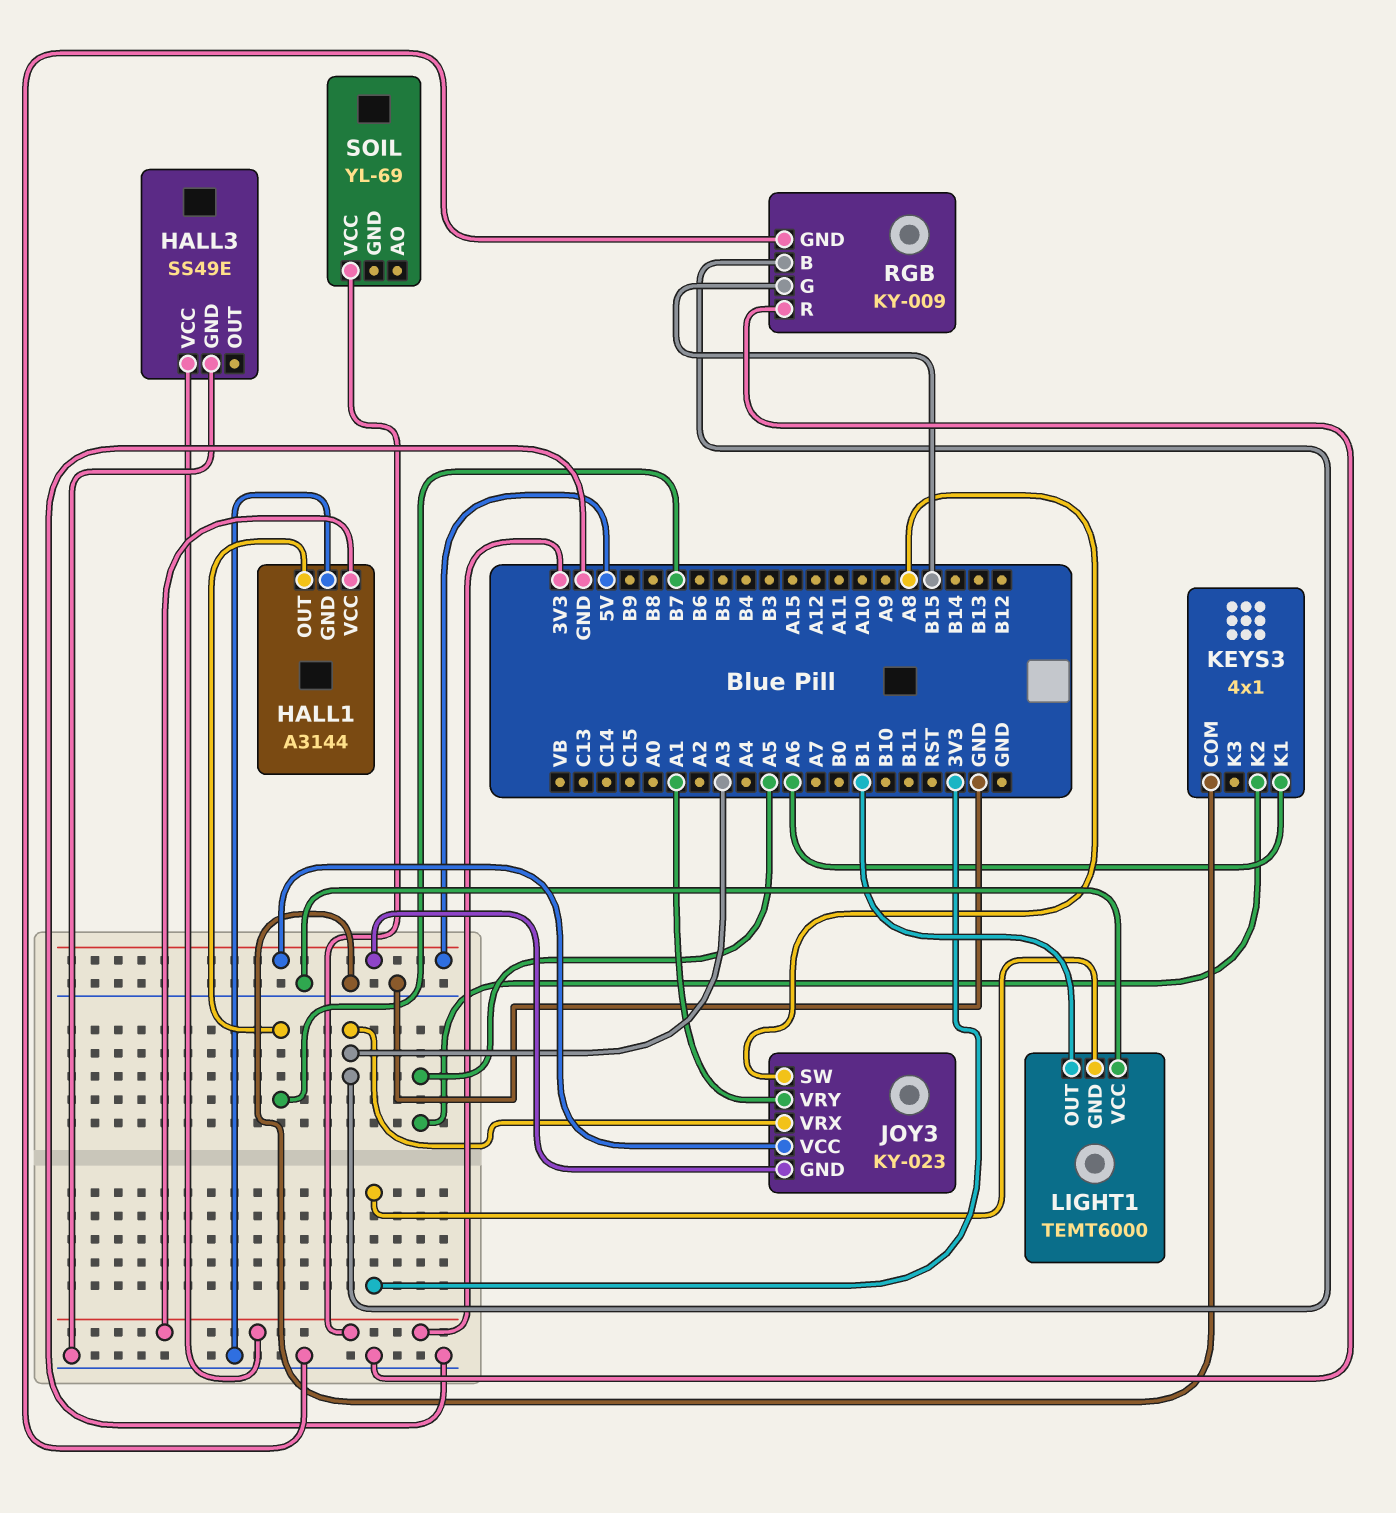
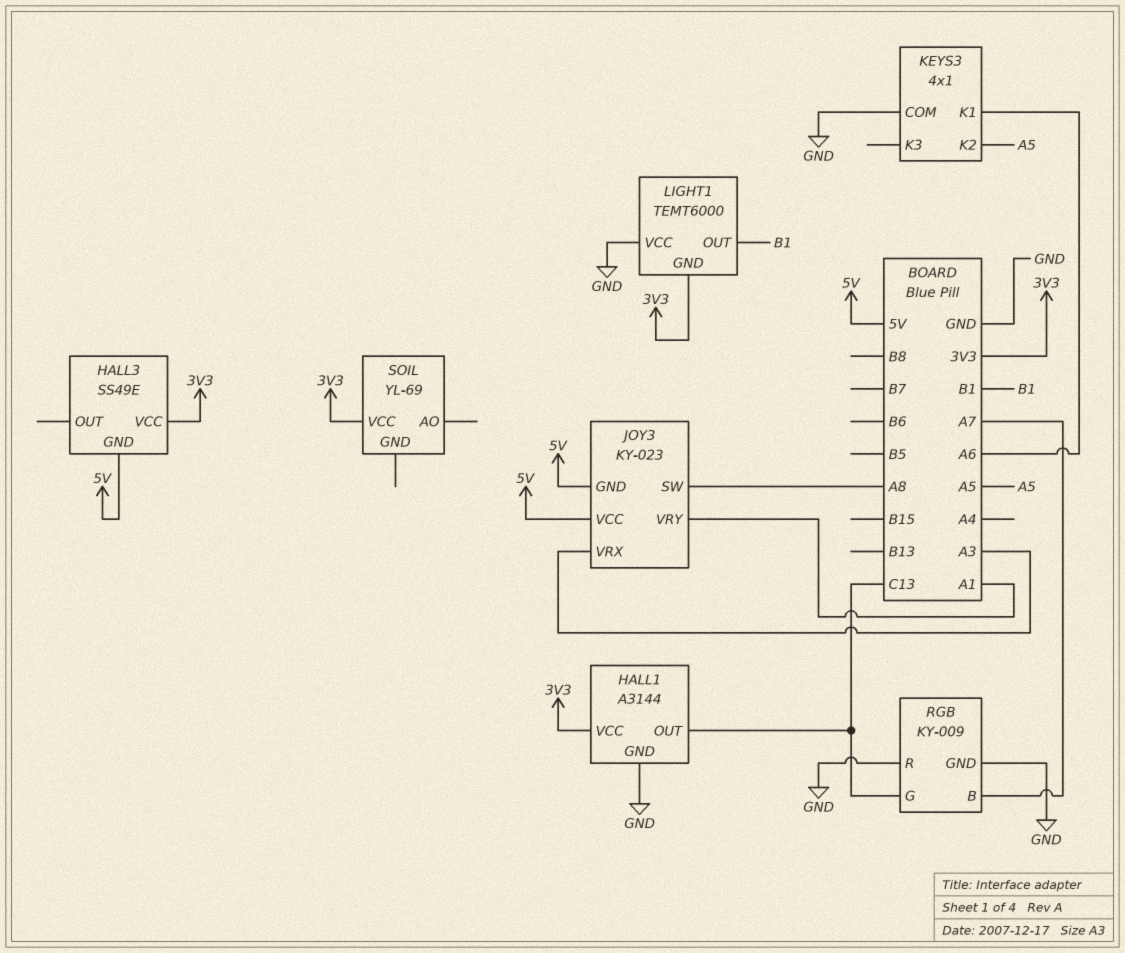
HALL1 pin OUT: B7 -> C13
HALL3 pin GND: GND -> 5V
RGB pin B: A3 -> A7
RGB pin G: B15 -> C13

